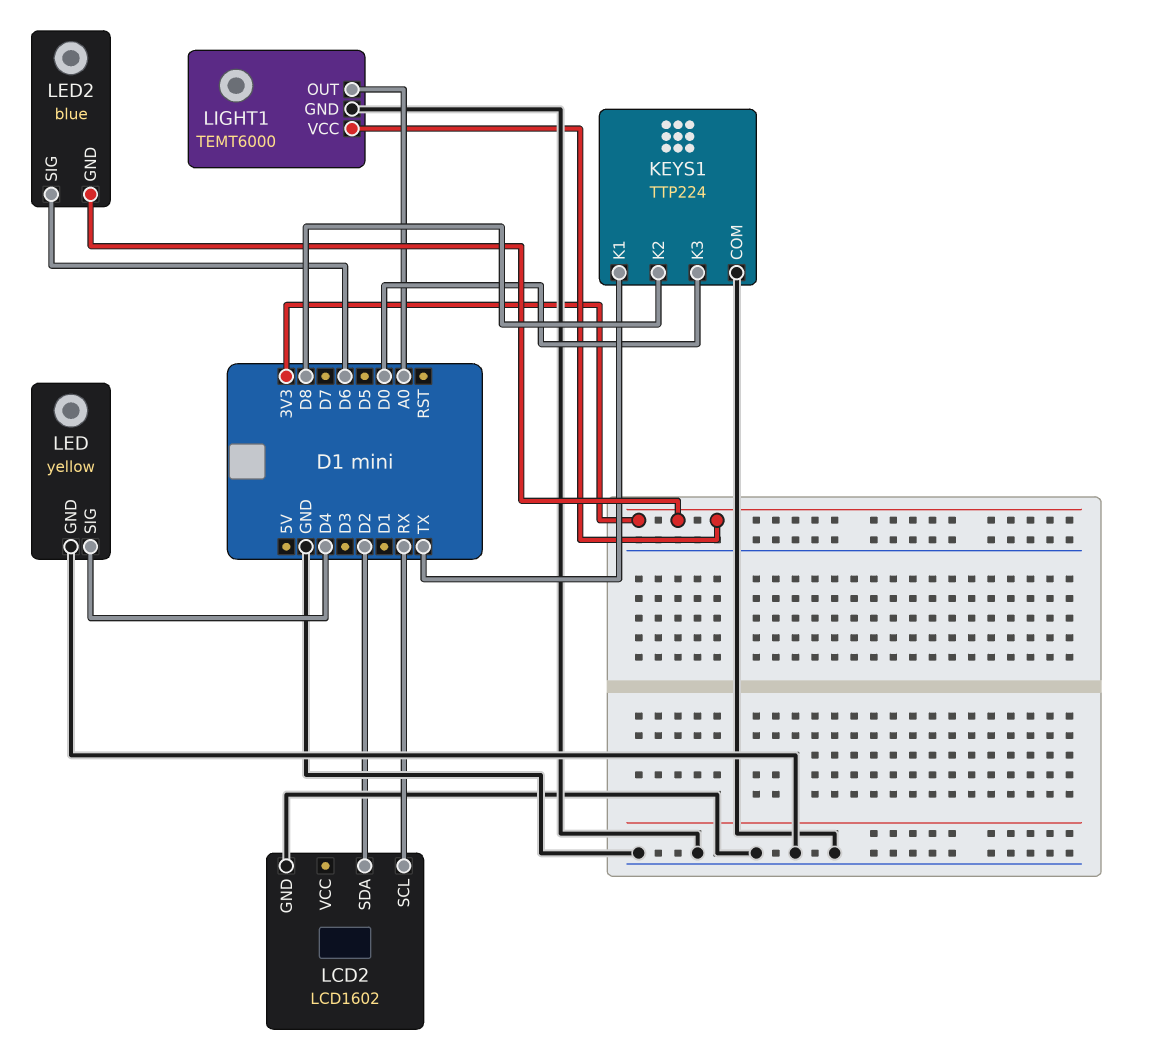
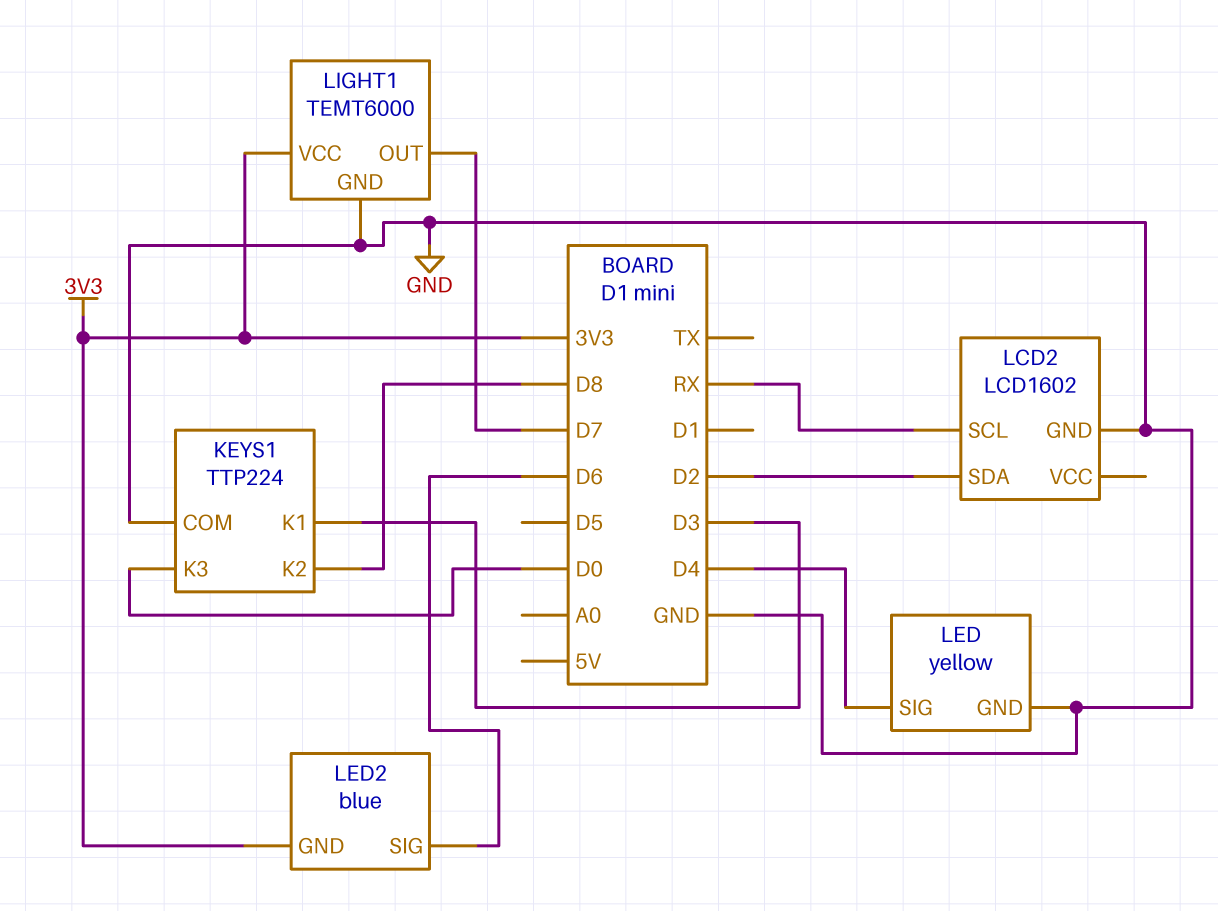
KEYS1 pin K1: TX -> D3
LIGHT1 pin OUT: A0 -> D7

